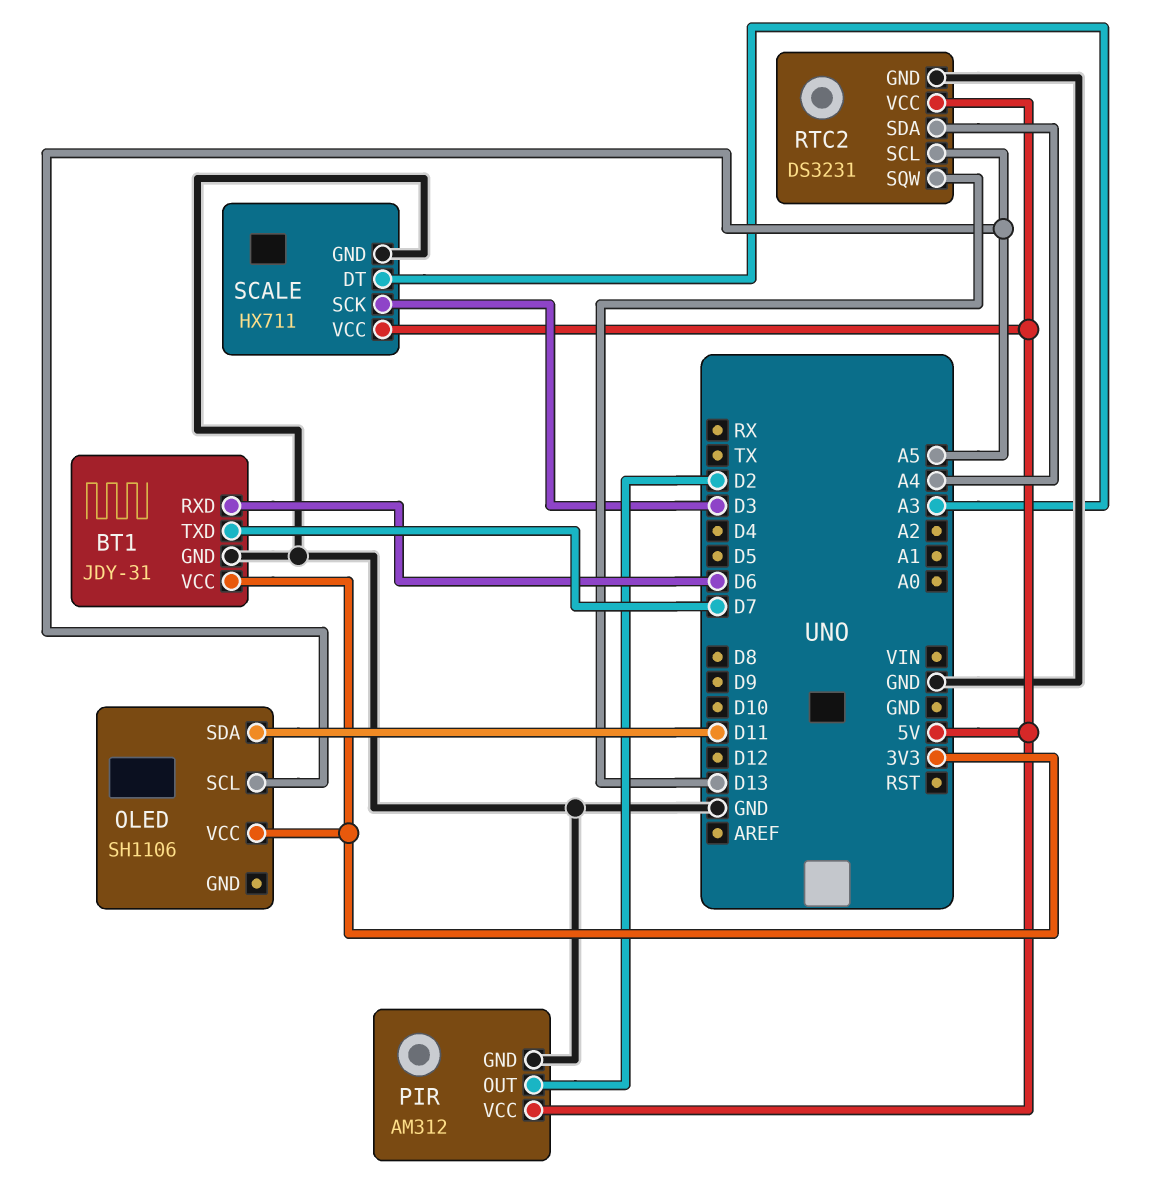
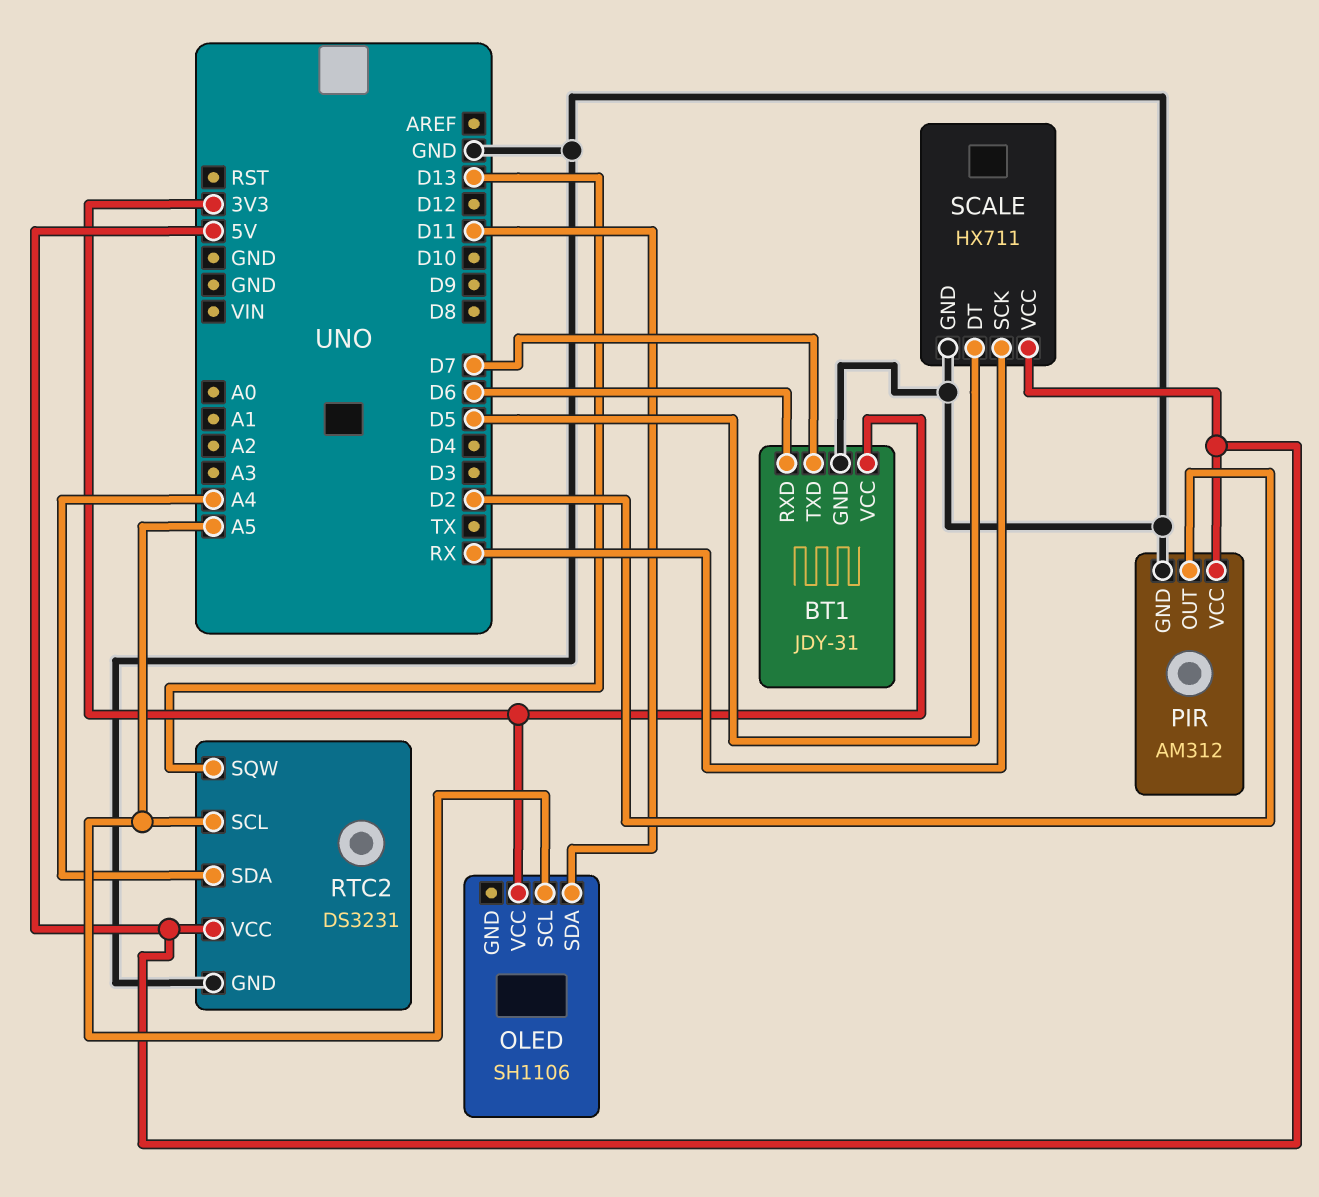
SCALE pin DT: A3 -> D5
SCALE pin SCK: D3 -> RX

